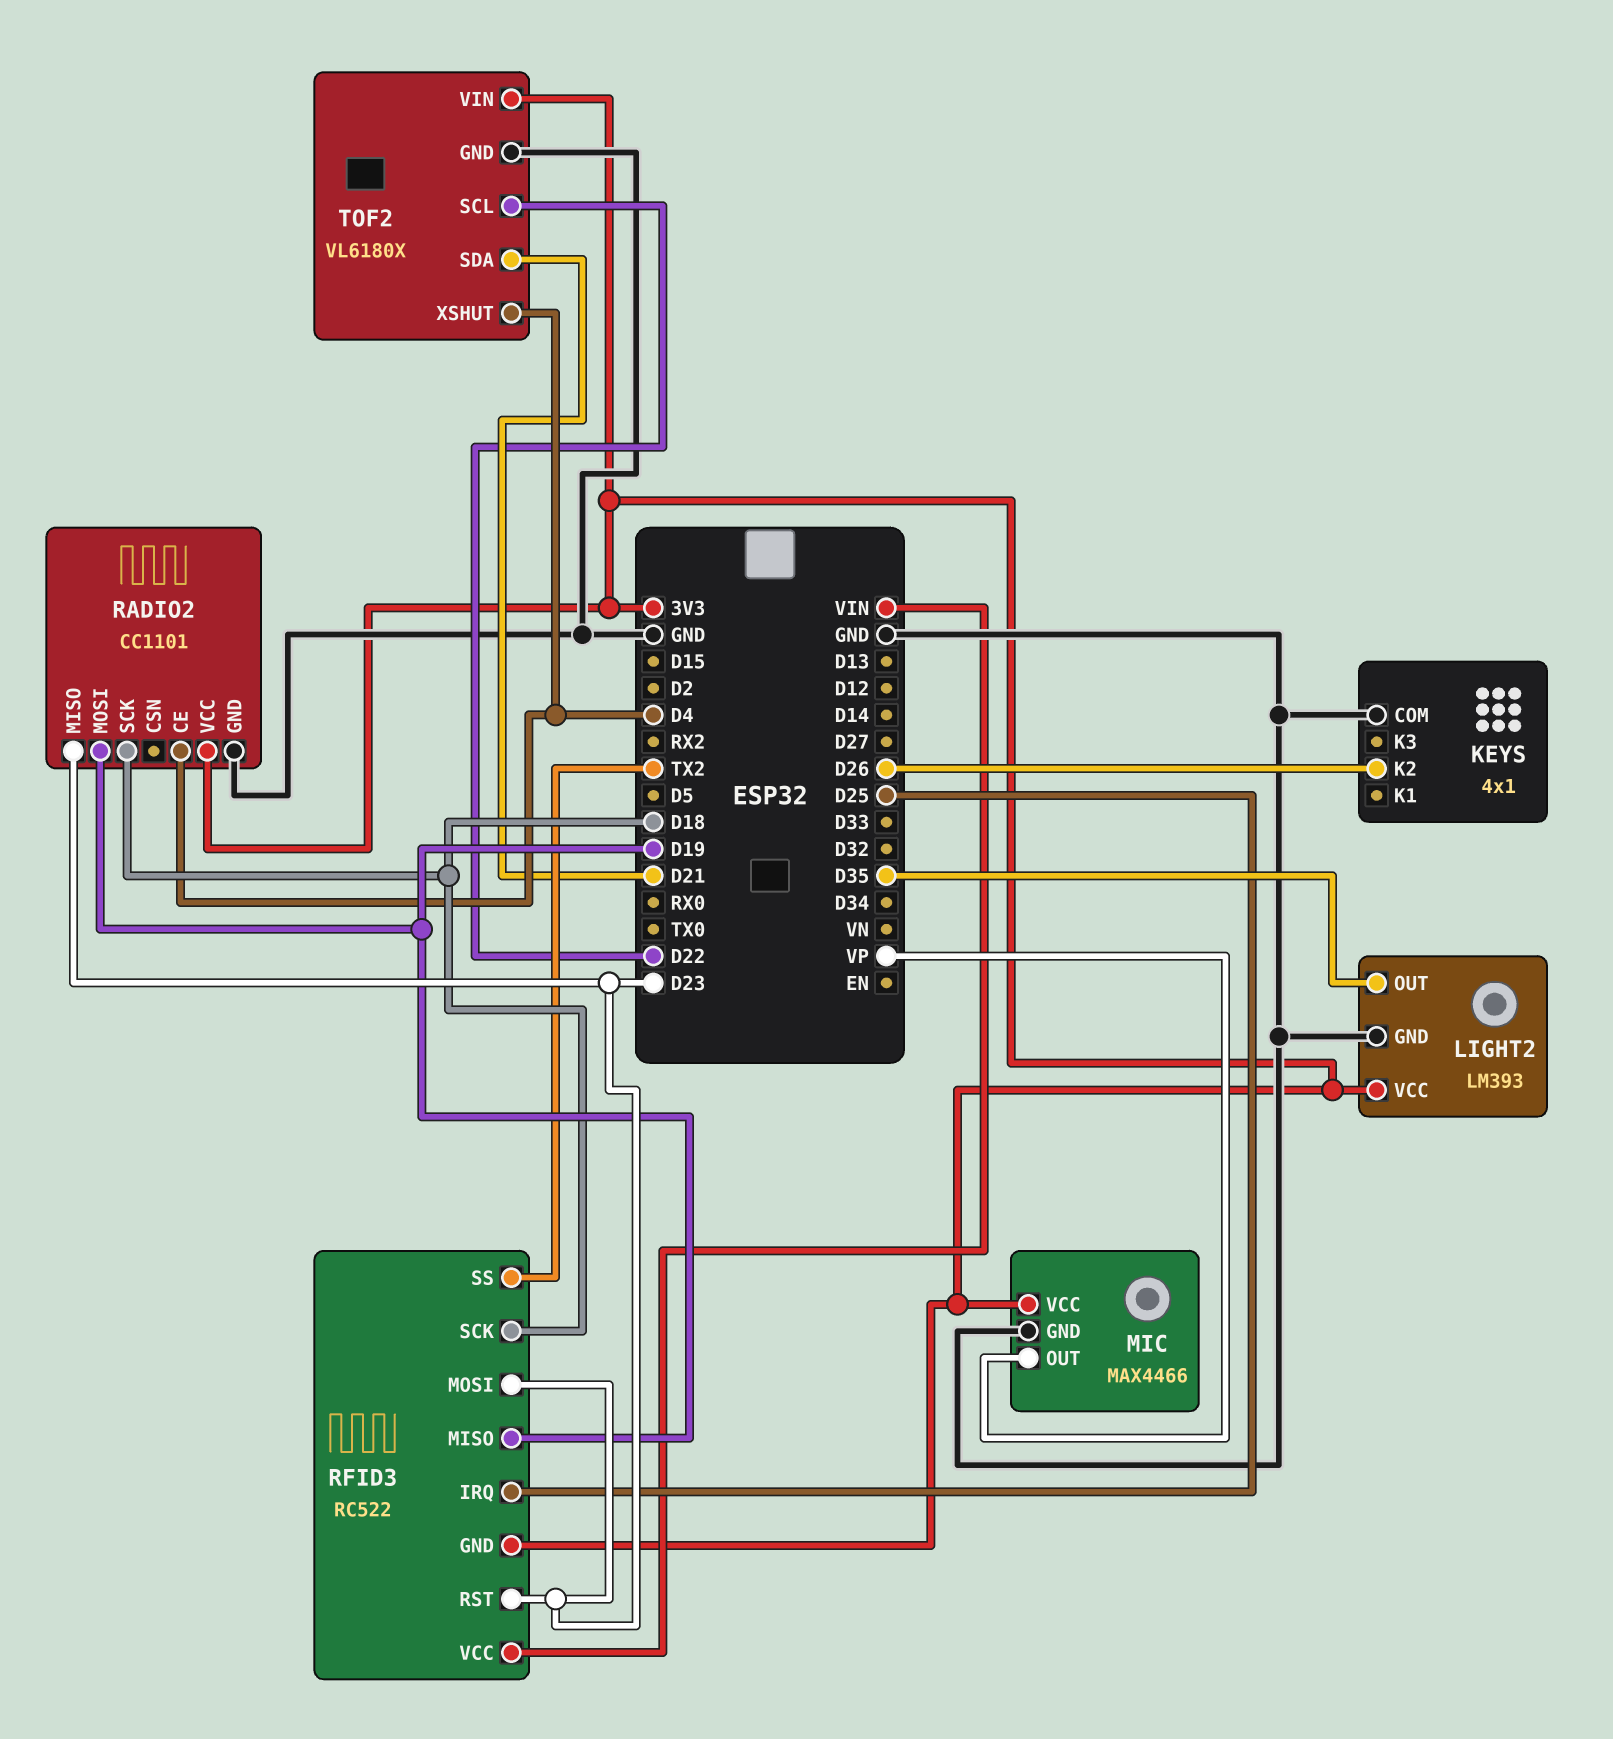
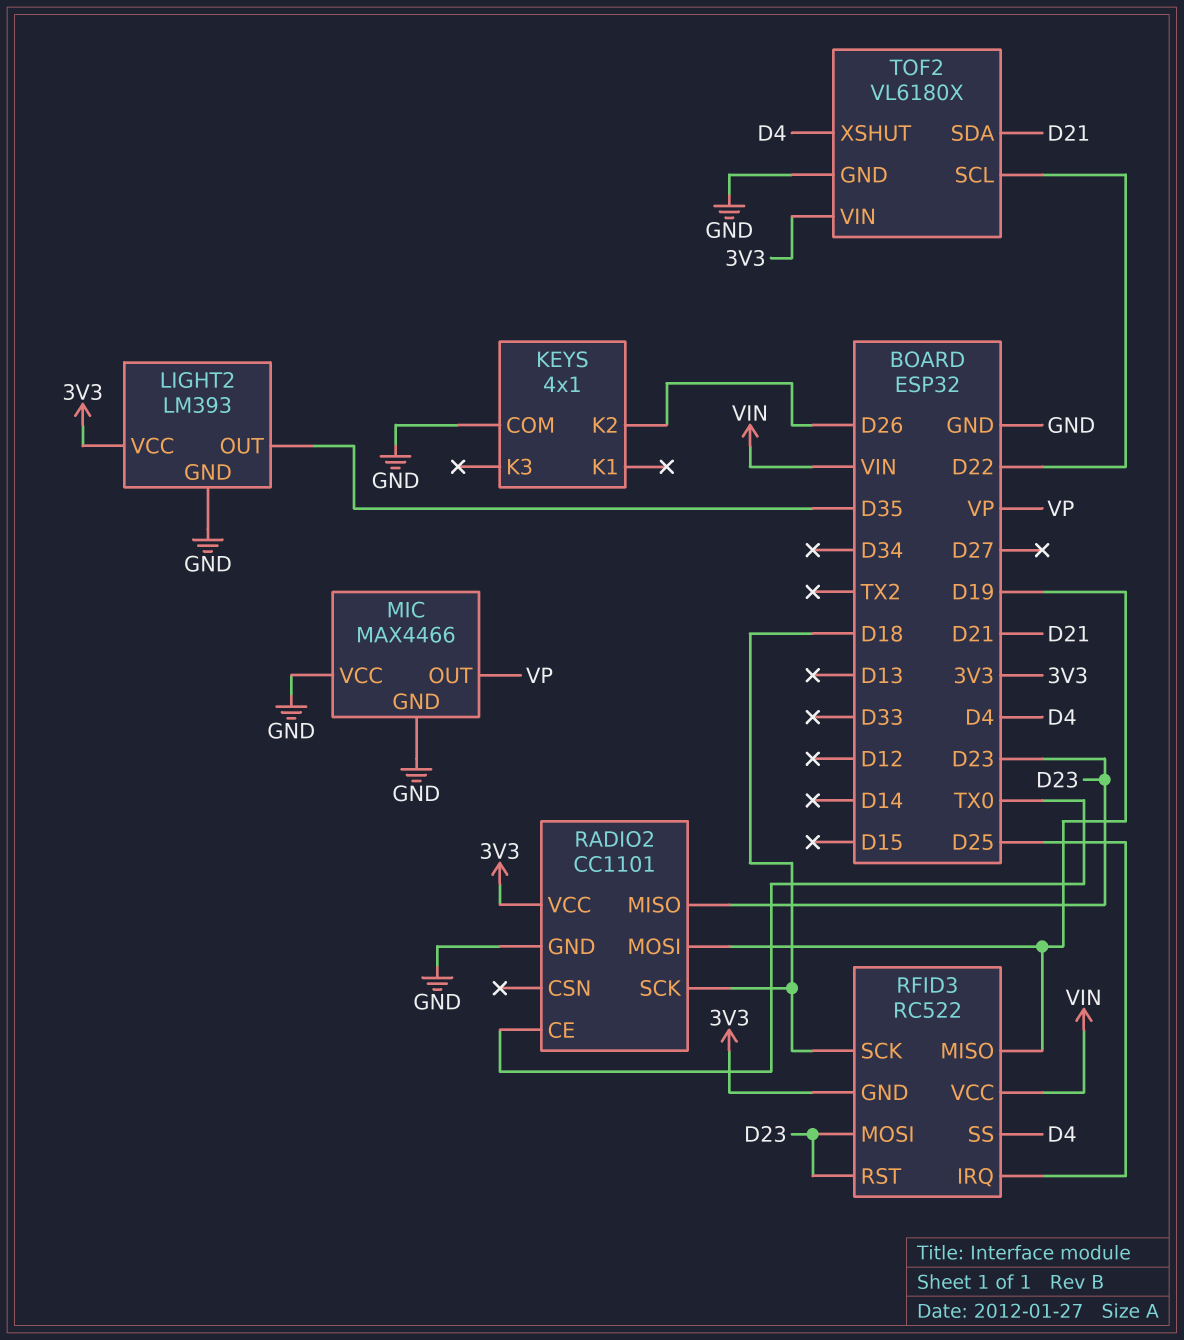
MIC pin VCC: 3V3 -> GND
RADIO2 pin CE: D4 -> TX0
RFID3 pin SS: TX2 -> D4

